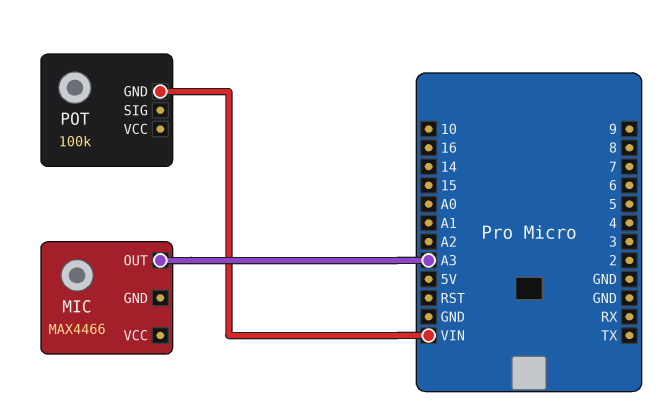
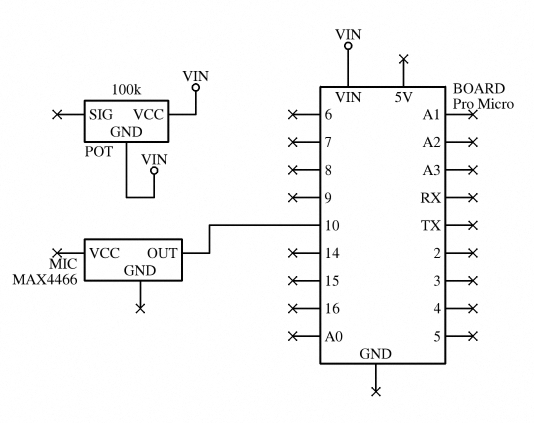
MIC pin OUT: A3 -> 10
POT pin VCC: none -> VIN

